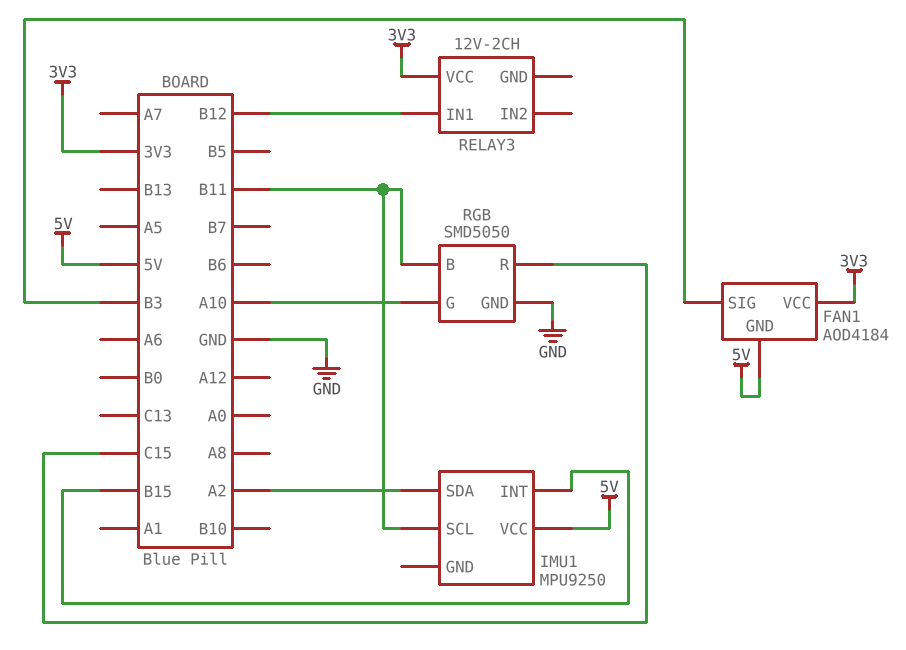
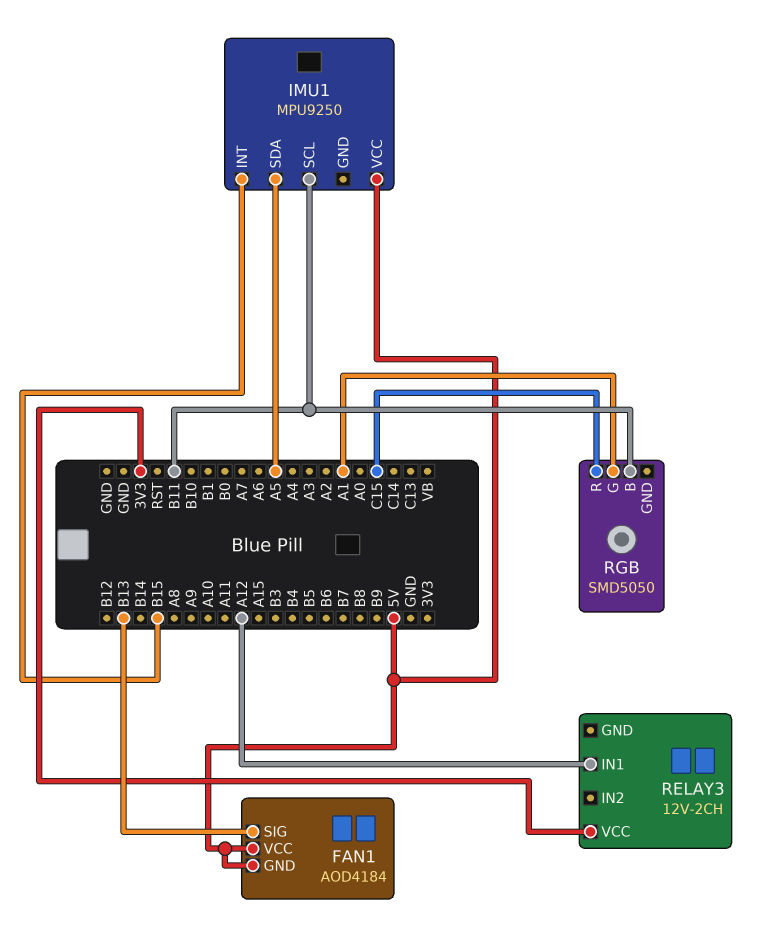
FAN1 pin SIG: B3 -> B13
FAN1 pin VCC: 3V3 -> 5V
IMU1 pin SDA: A2 -> A5
RELAY3 pin IN1: B12 -> A12
RGB pin G: A10 -> A1
RGB pin GND: GND -> none

